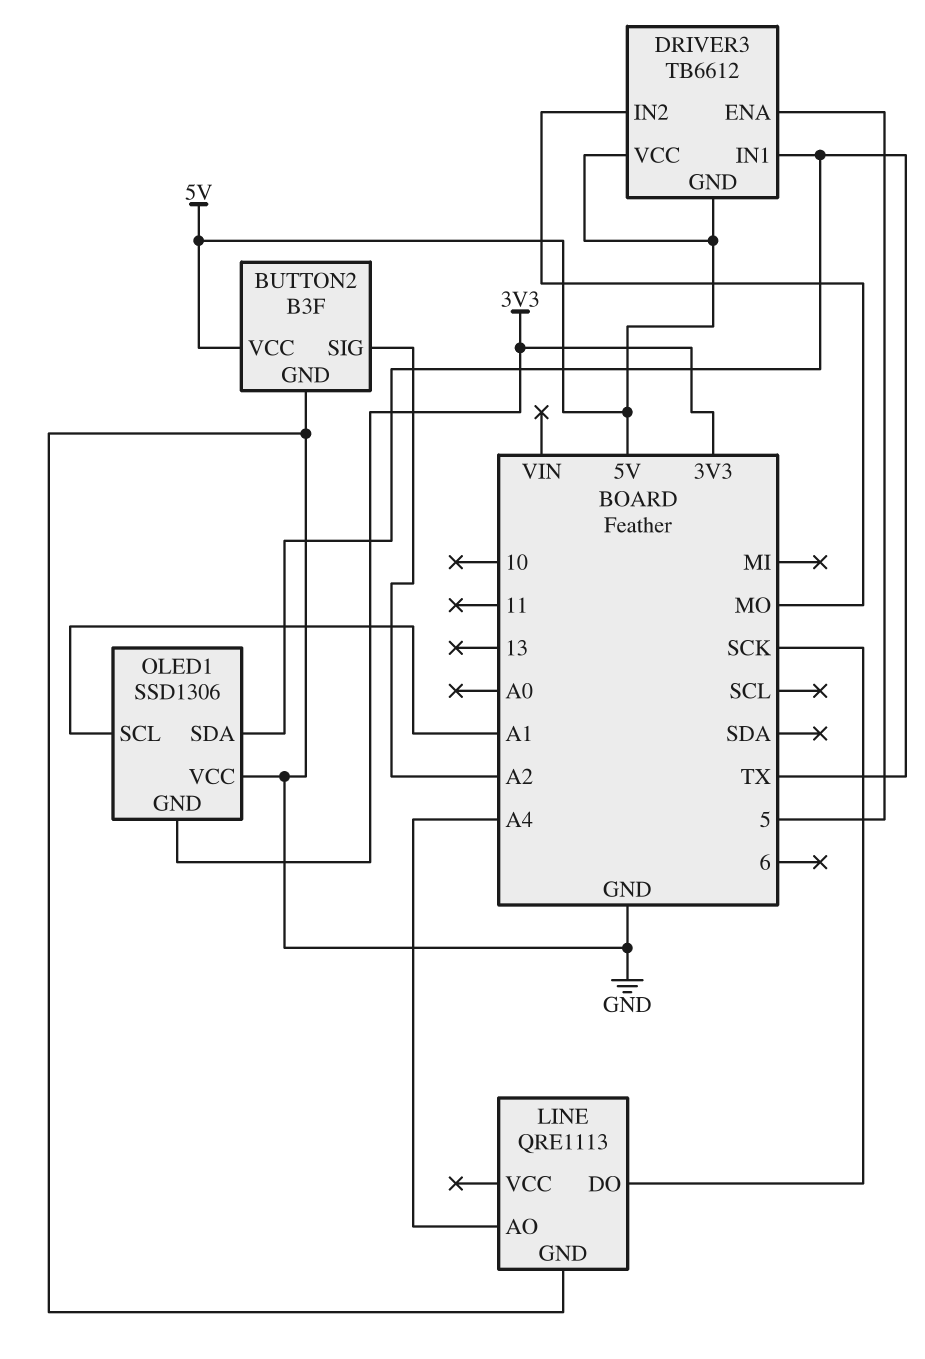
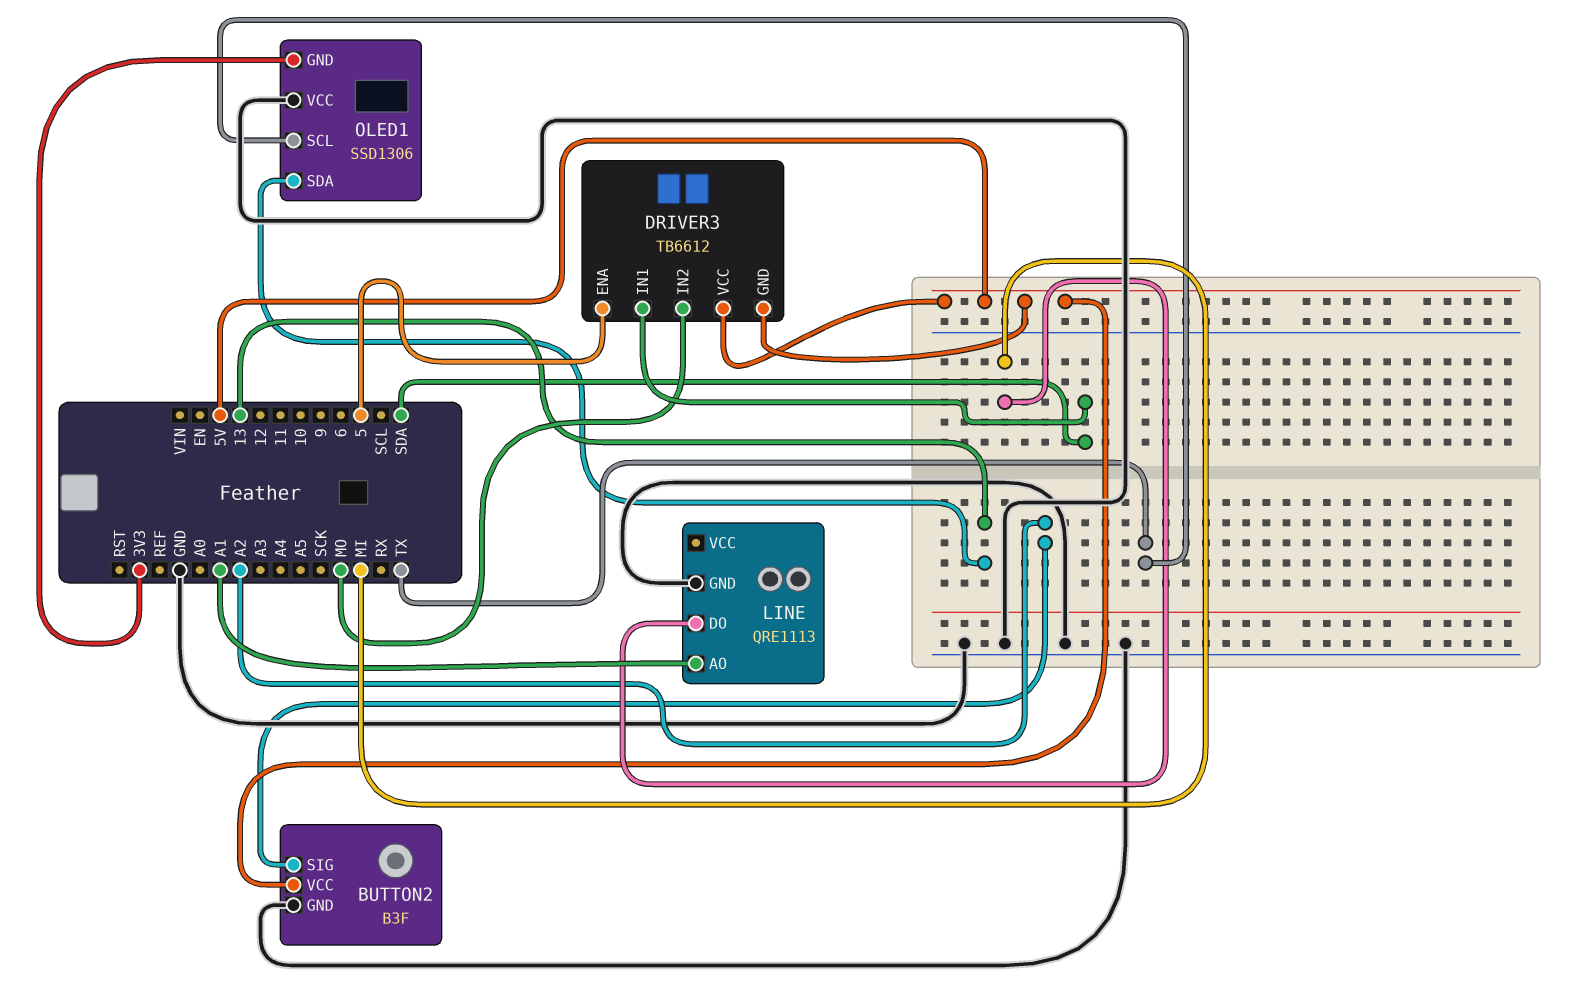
DRIVER3 pin IN1: TX -> SDA
LINE pin AO: A4 -> A1
LINE pin DO: SCK -> MI
OLED1 pin SCL: A1 -> TX
OLED1 pin SDA: TX -> 13

